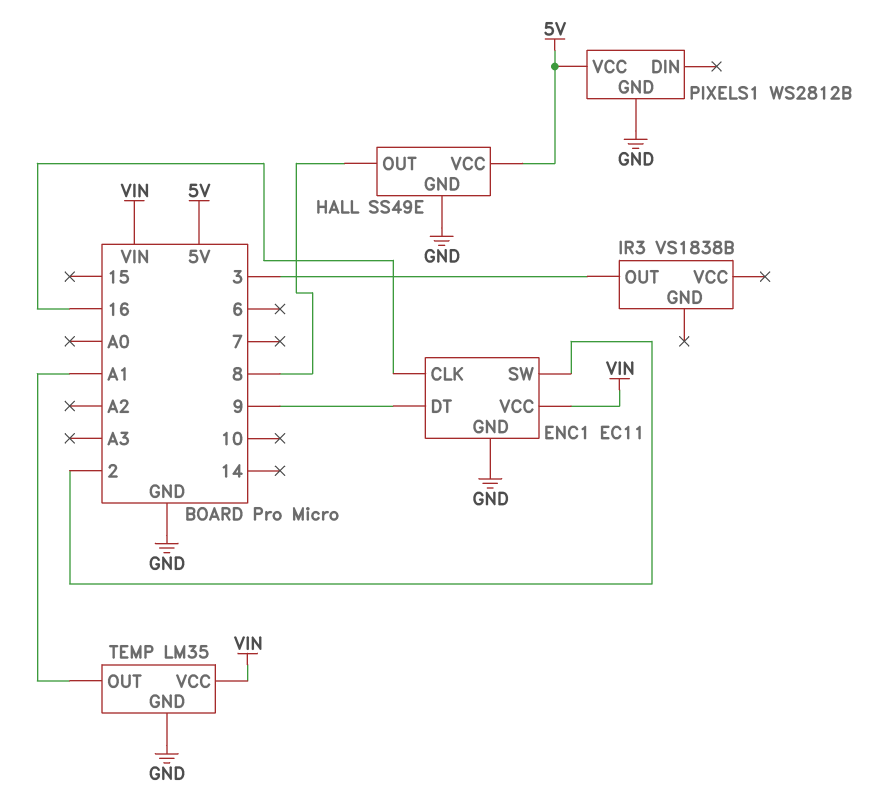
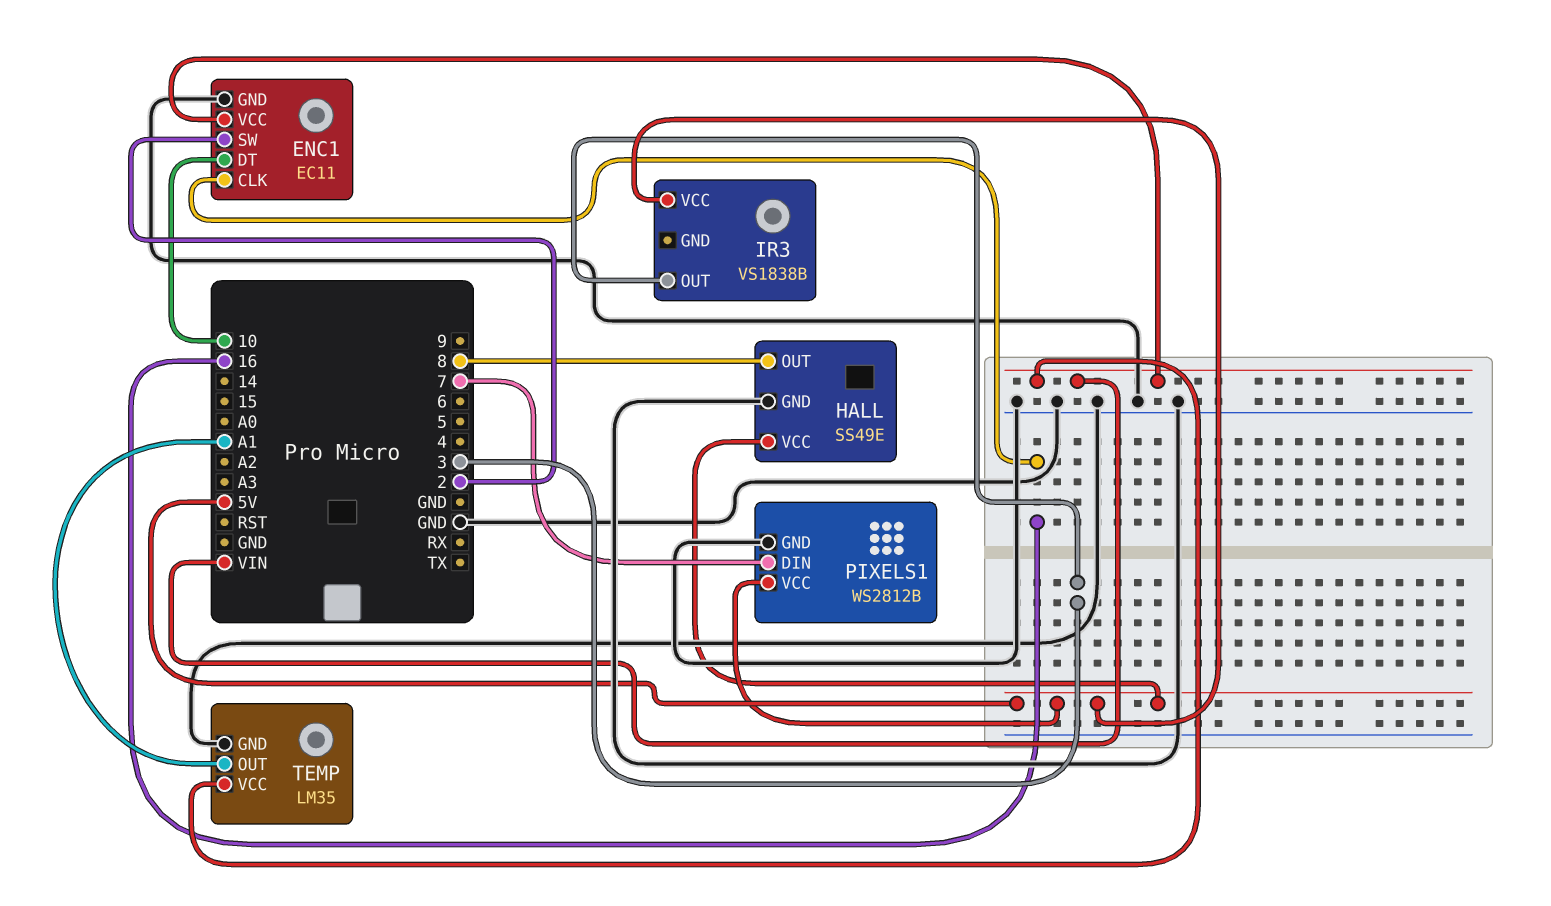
ENC1 pin DT: 9 -> 10
IR3 pin VCC: none -> 5V
PIXELS1 pin DIN: none -> 7

